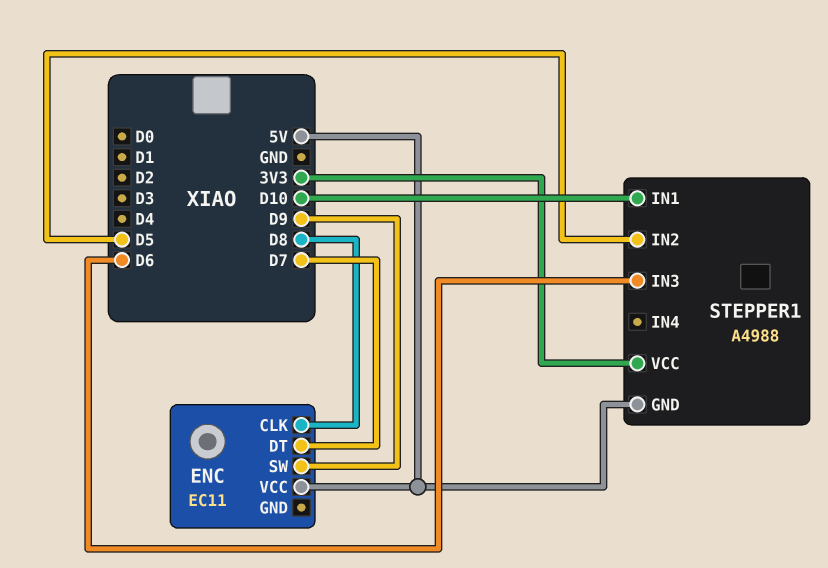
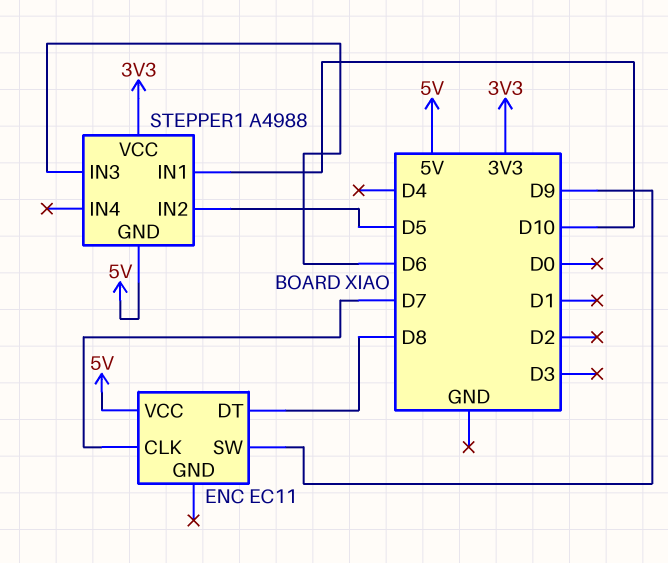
ENC pin CLK: D8 -> D7
ENC pin DT: D7 -> D8

